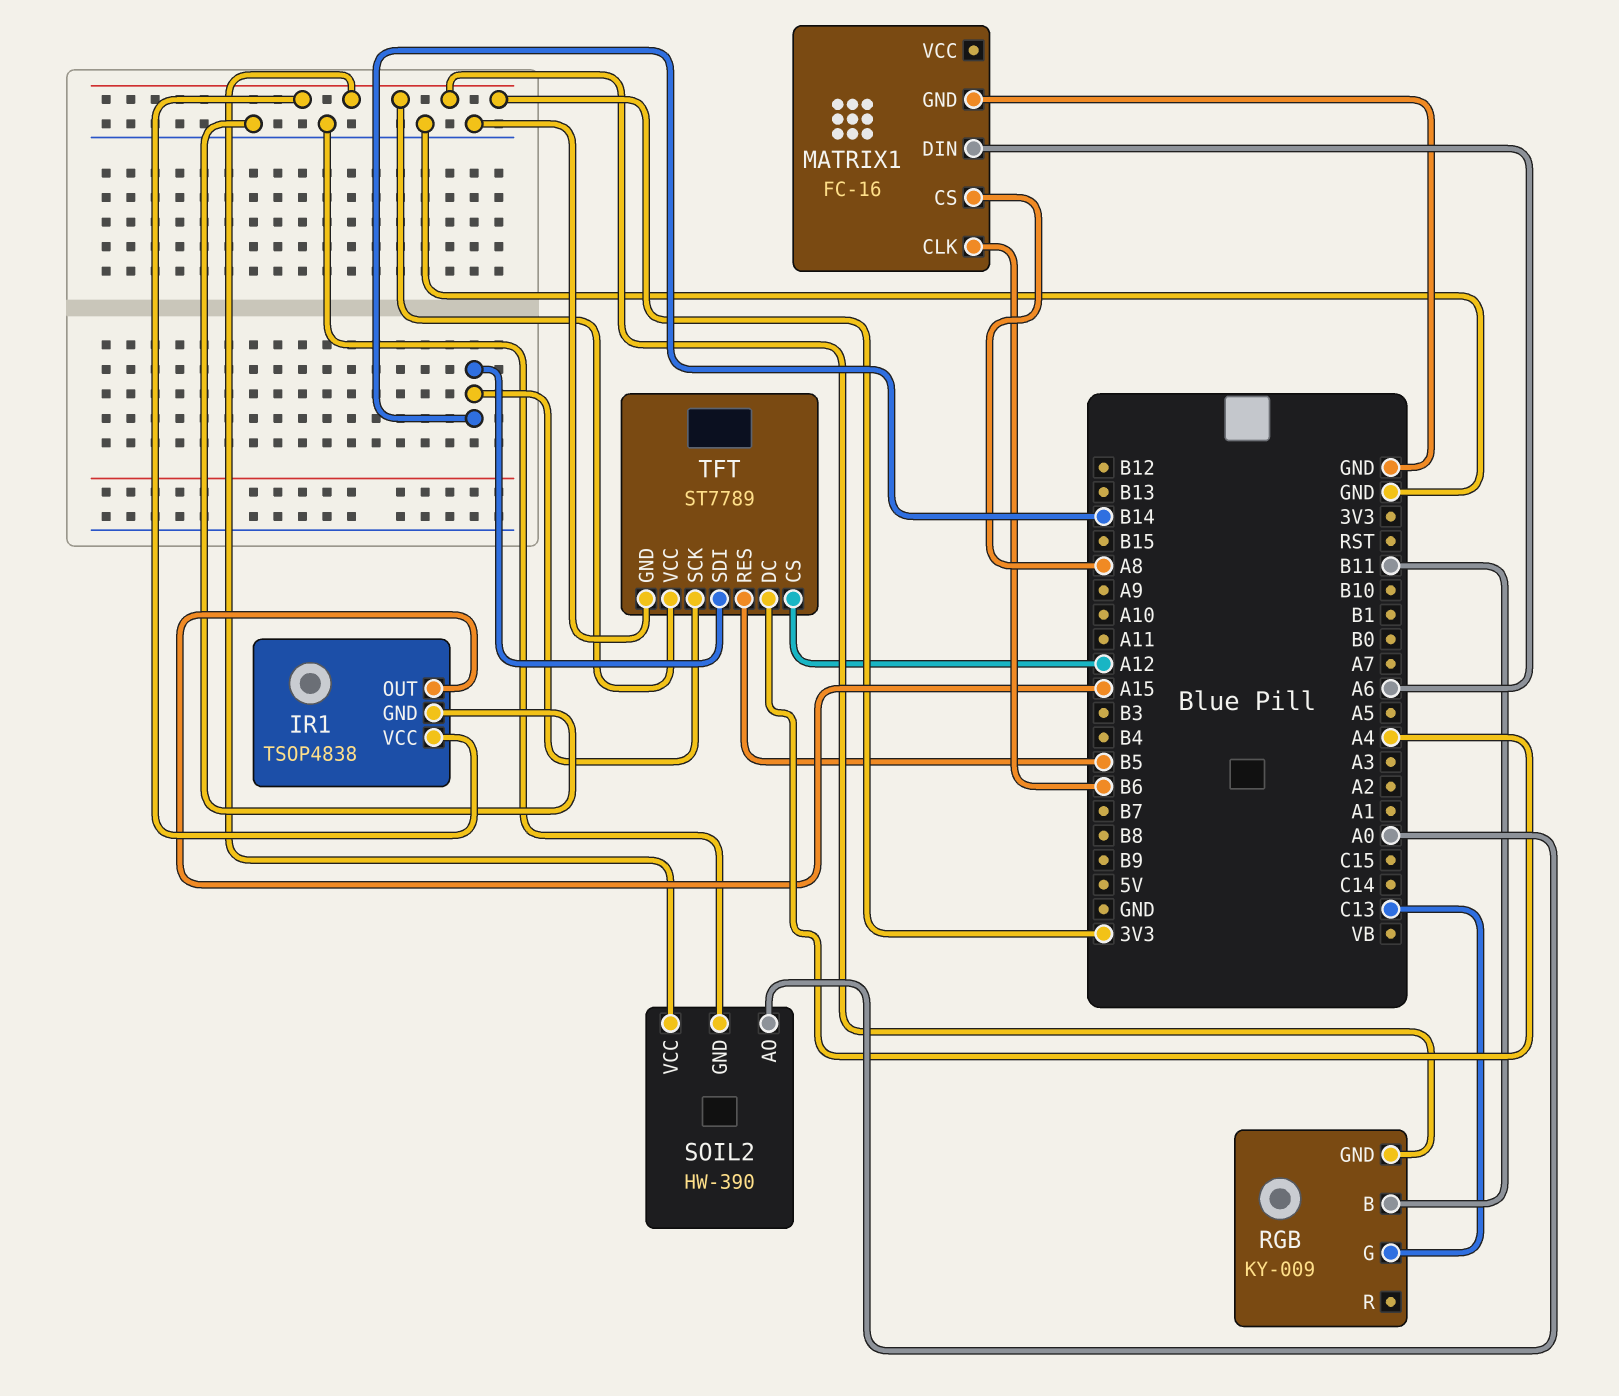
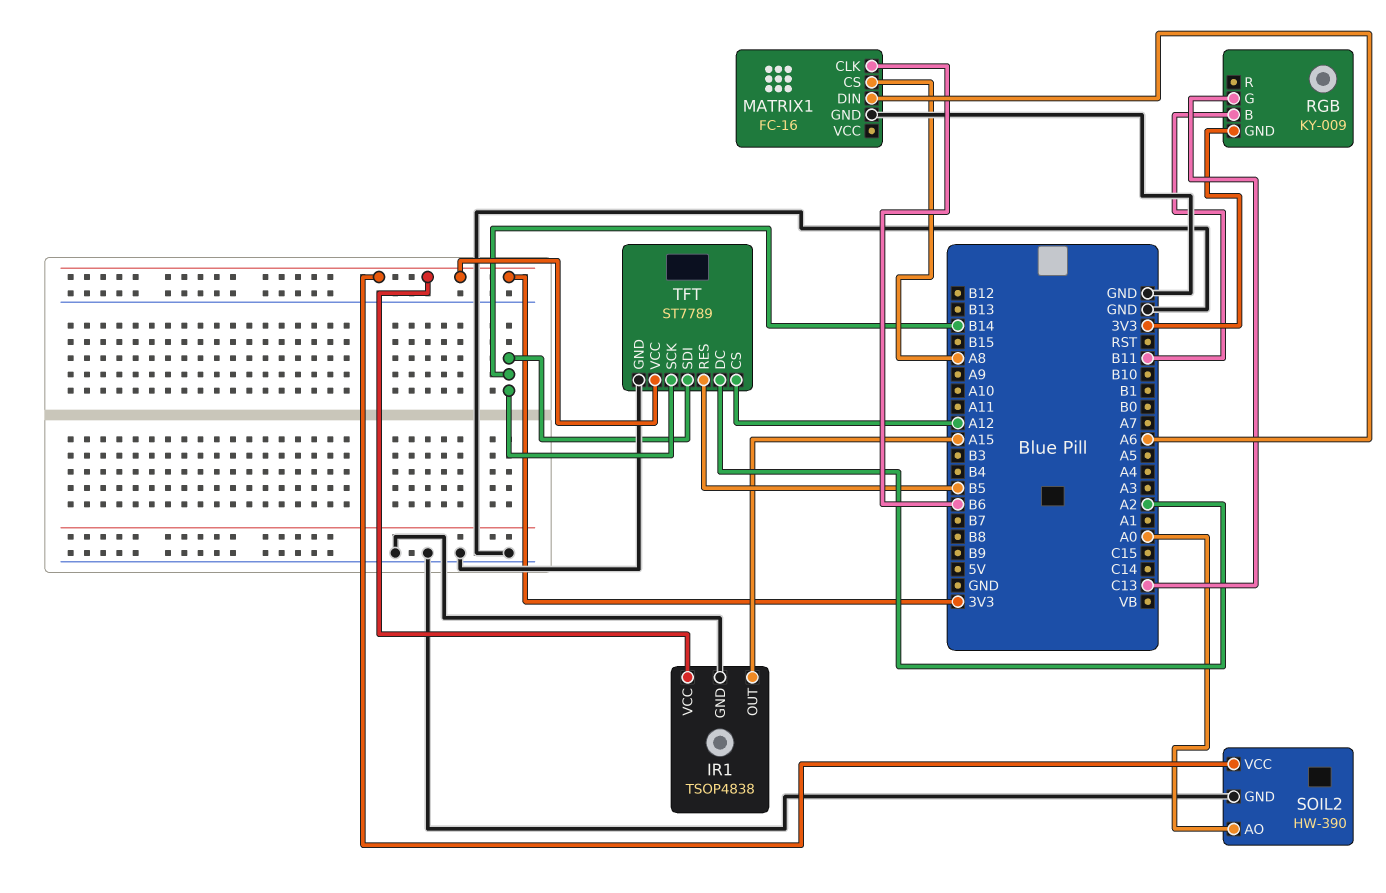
TFT pin DC: A4 -> A2

